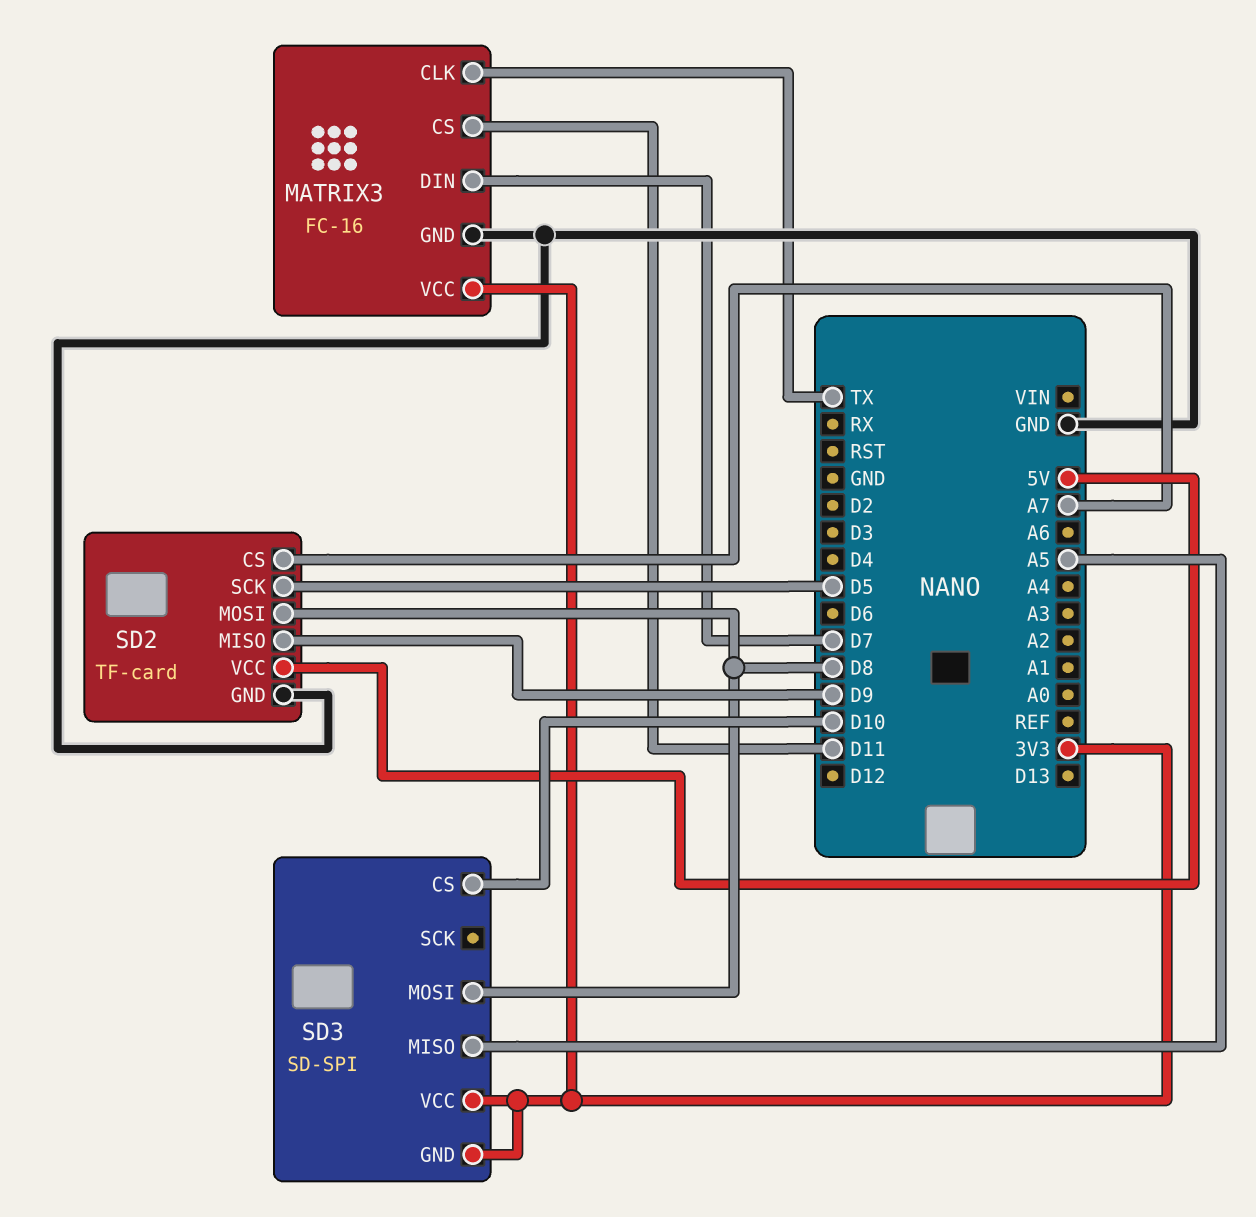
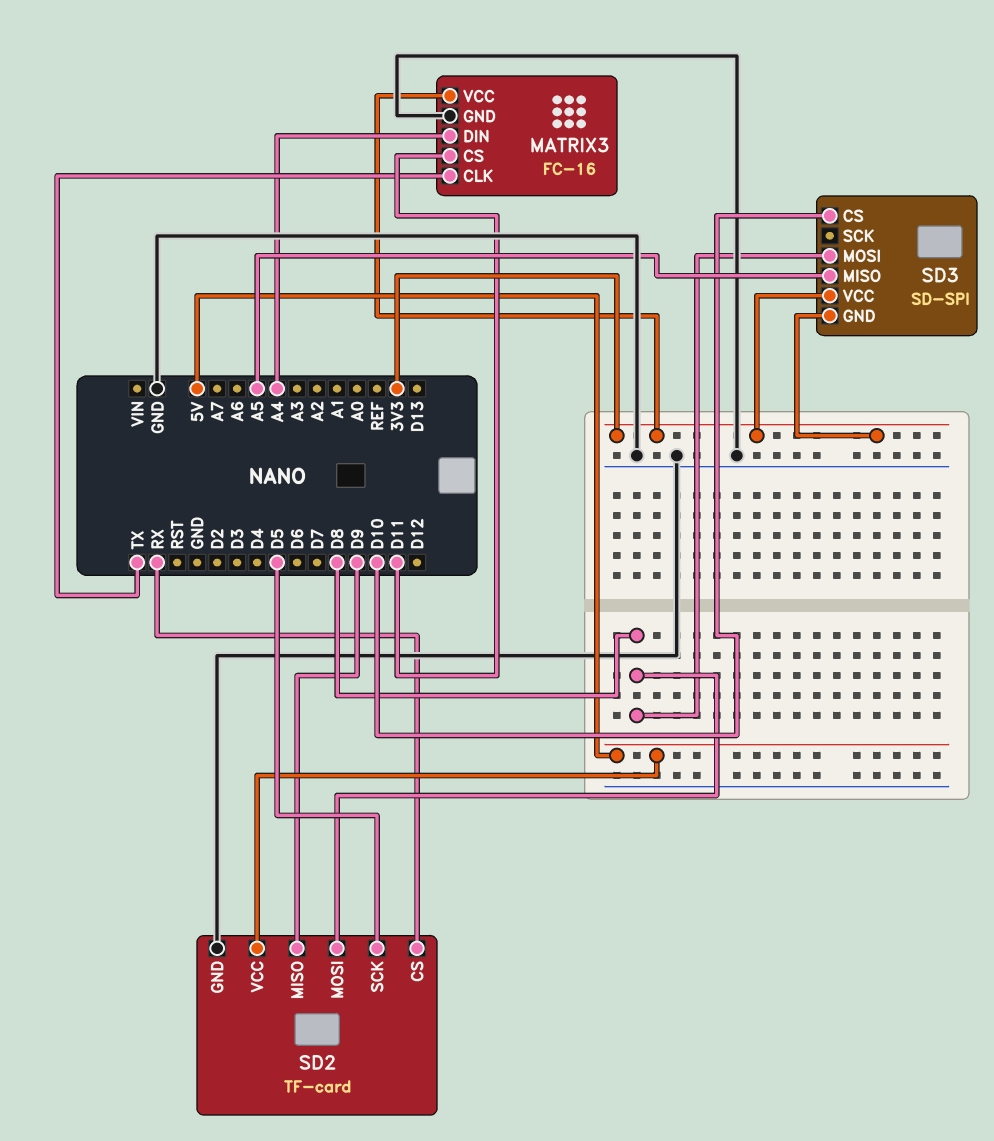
MATRIX3 pin DIN: D7 -> A4
SD2 pin CS: A7 -> RX

